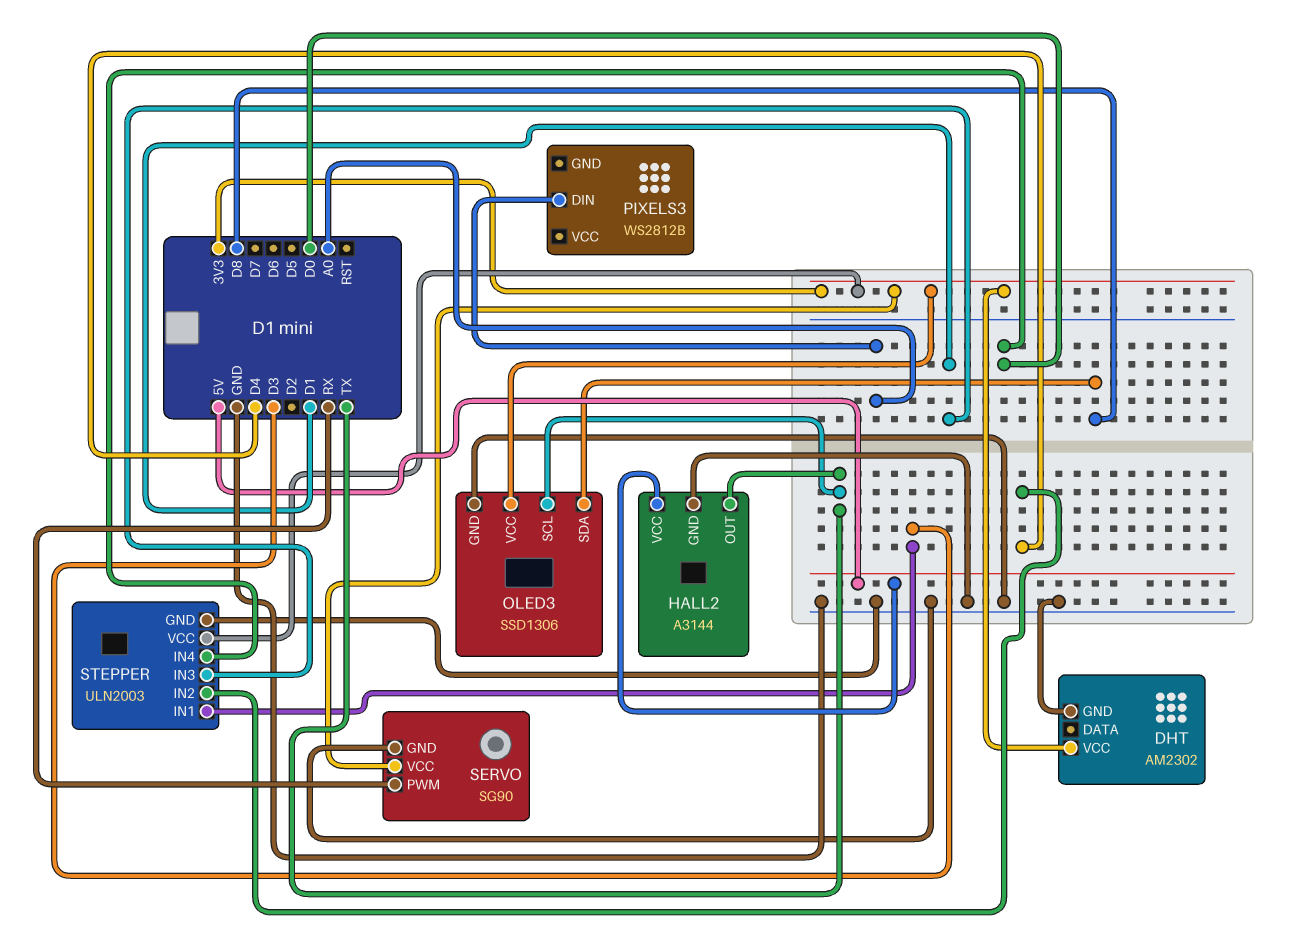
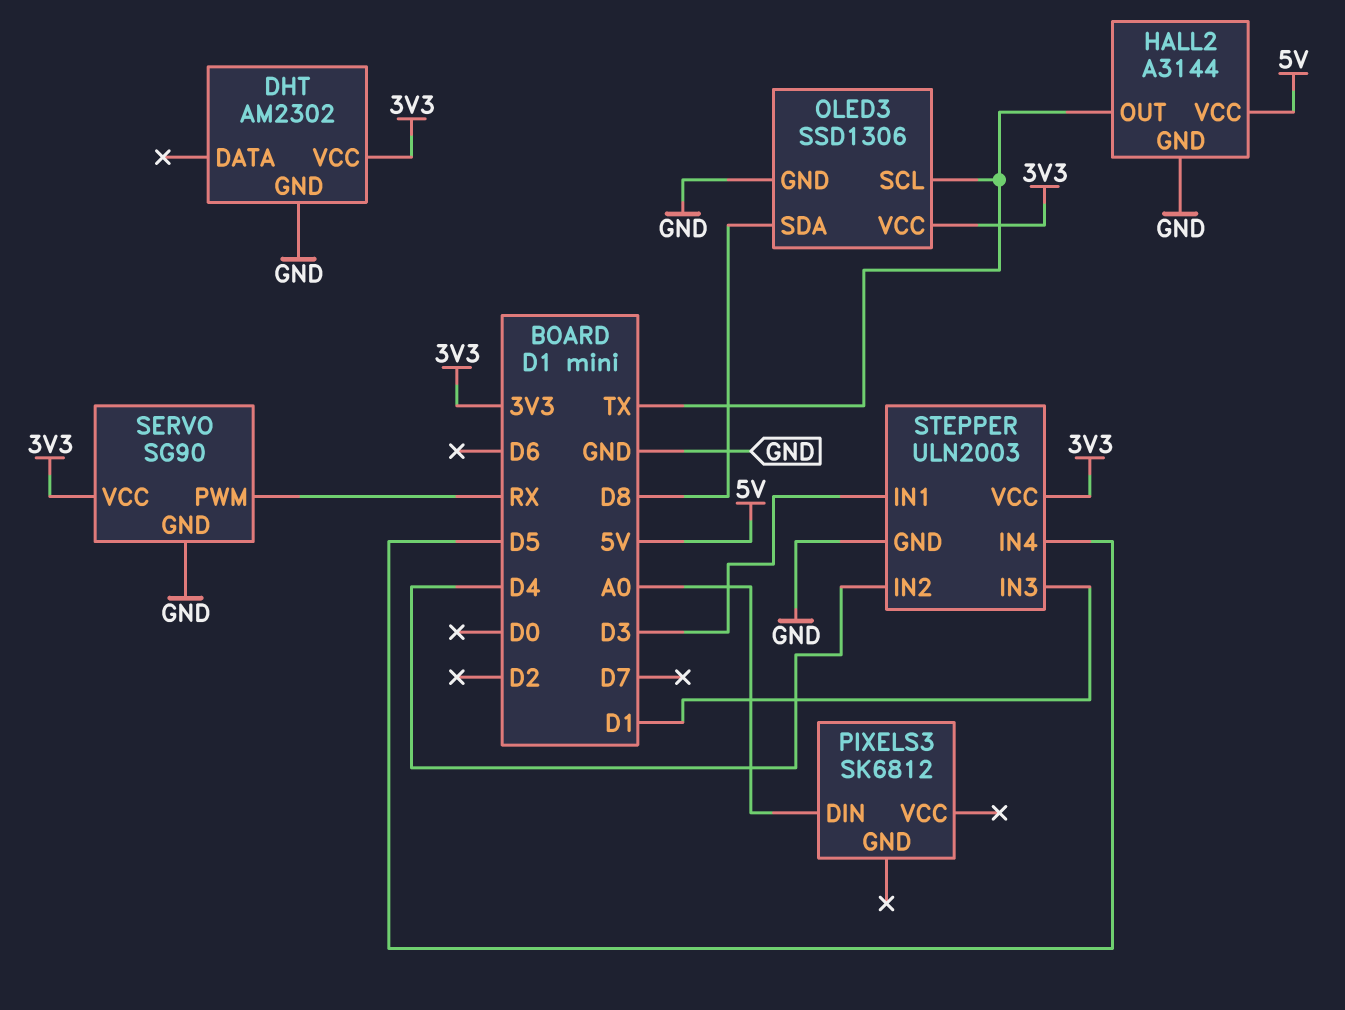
PIXELS3: WS2812B -> SK6812
STEPPER pin IN4: D0 -> D5

